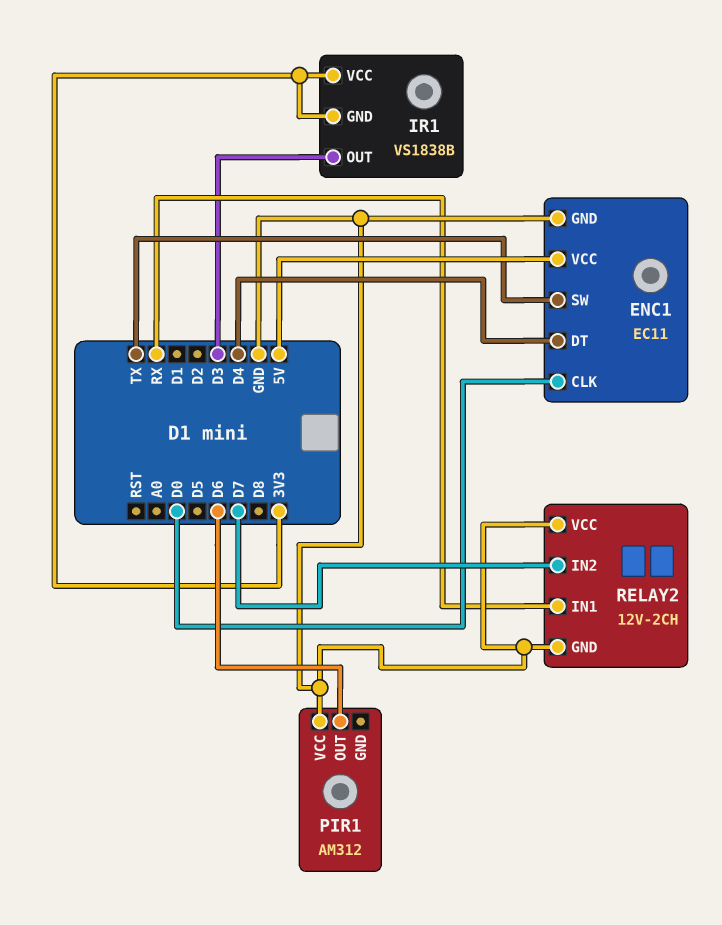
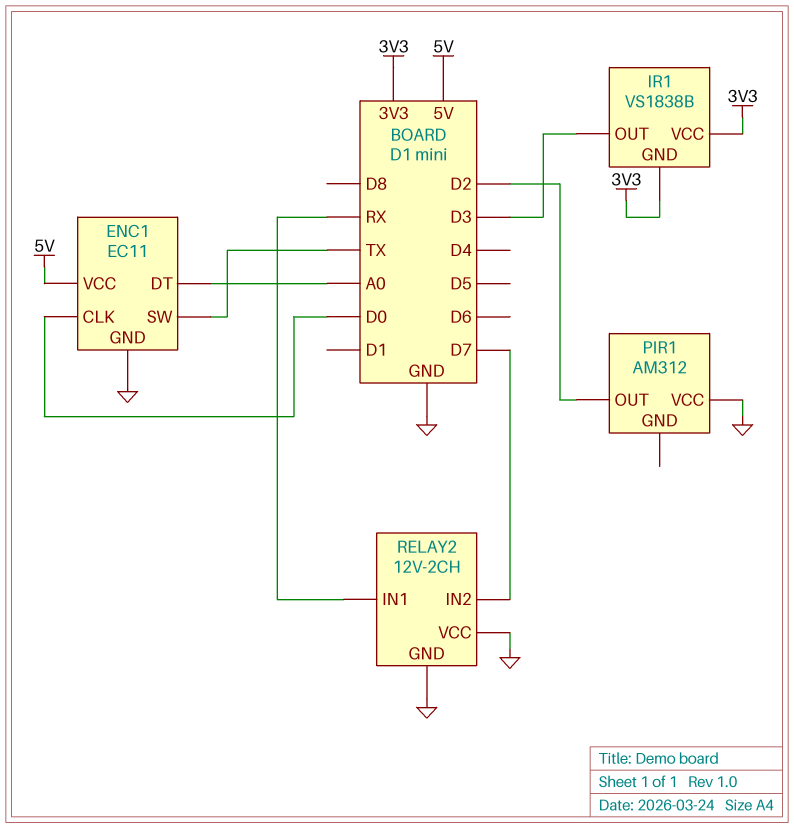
ENC1 pin DT: D4 -> A0
PIR1 pin OUT: D6 -> D2

